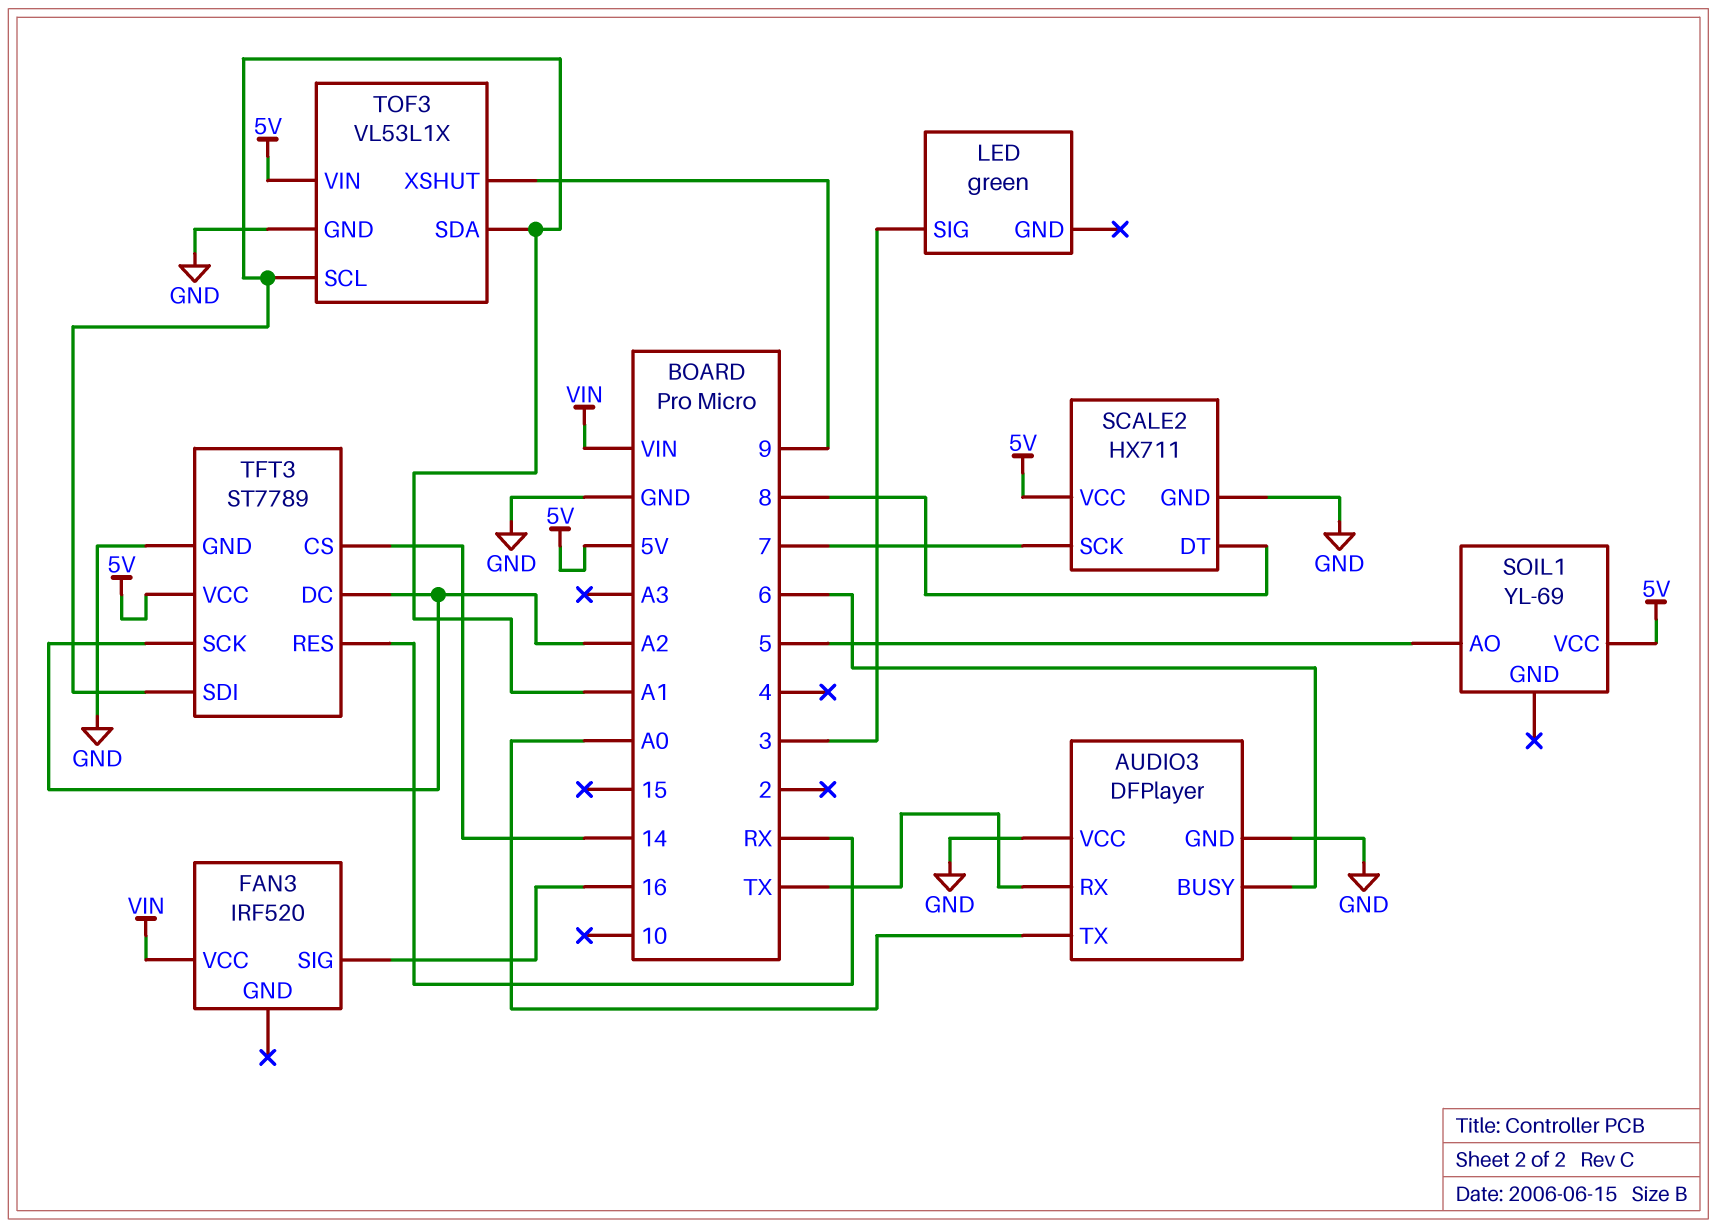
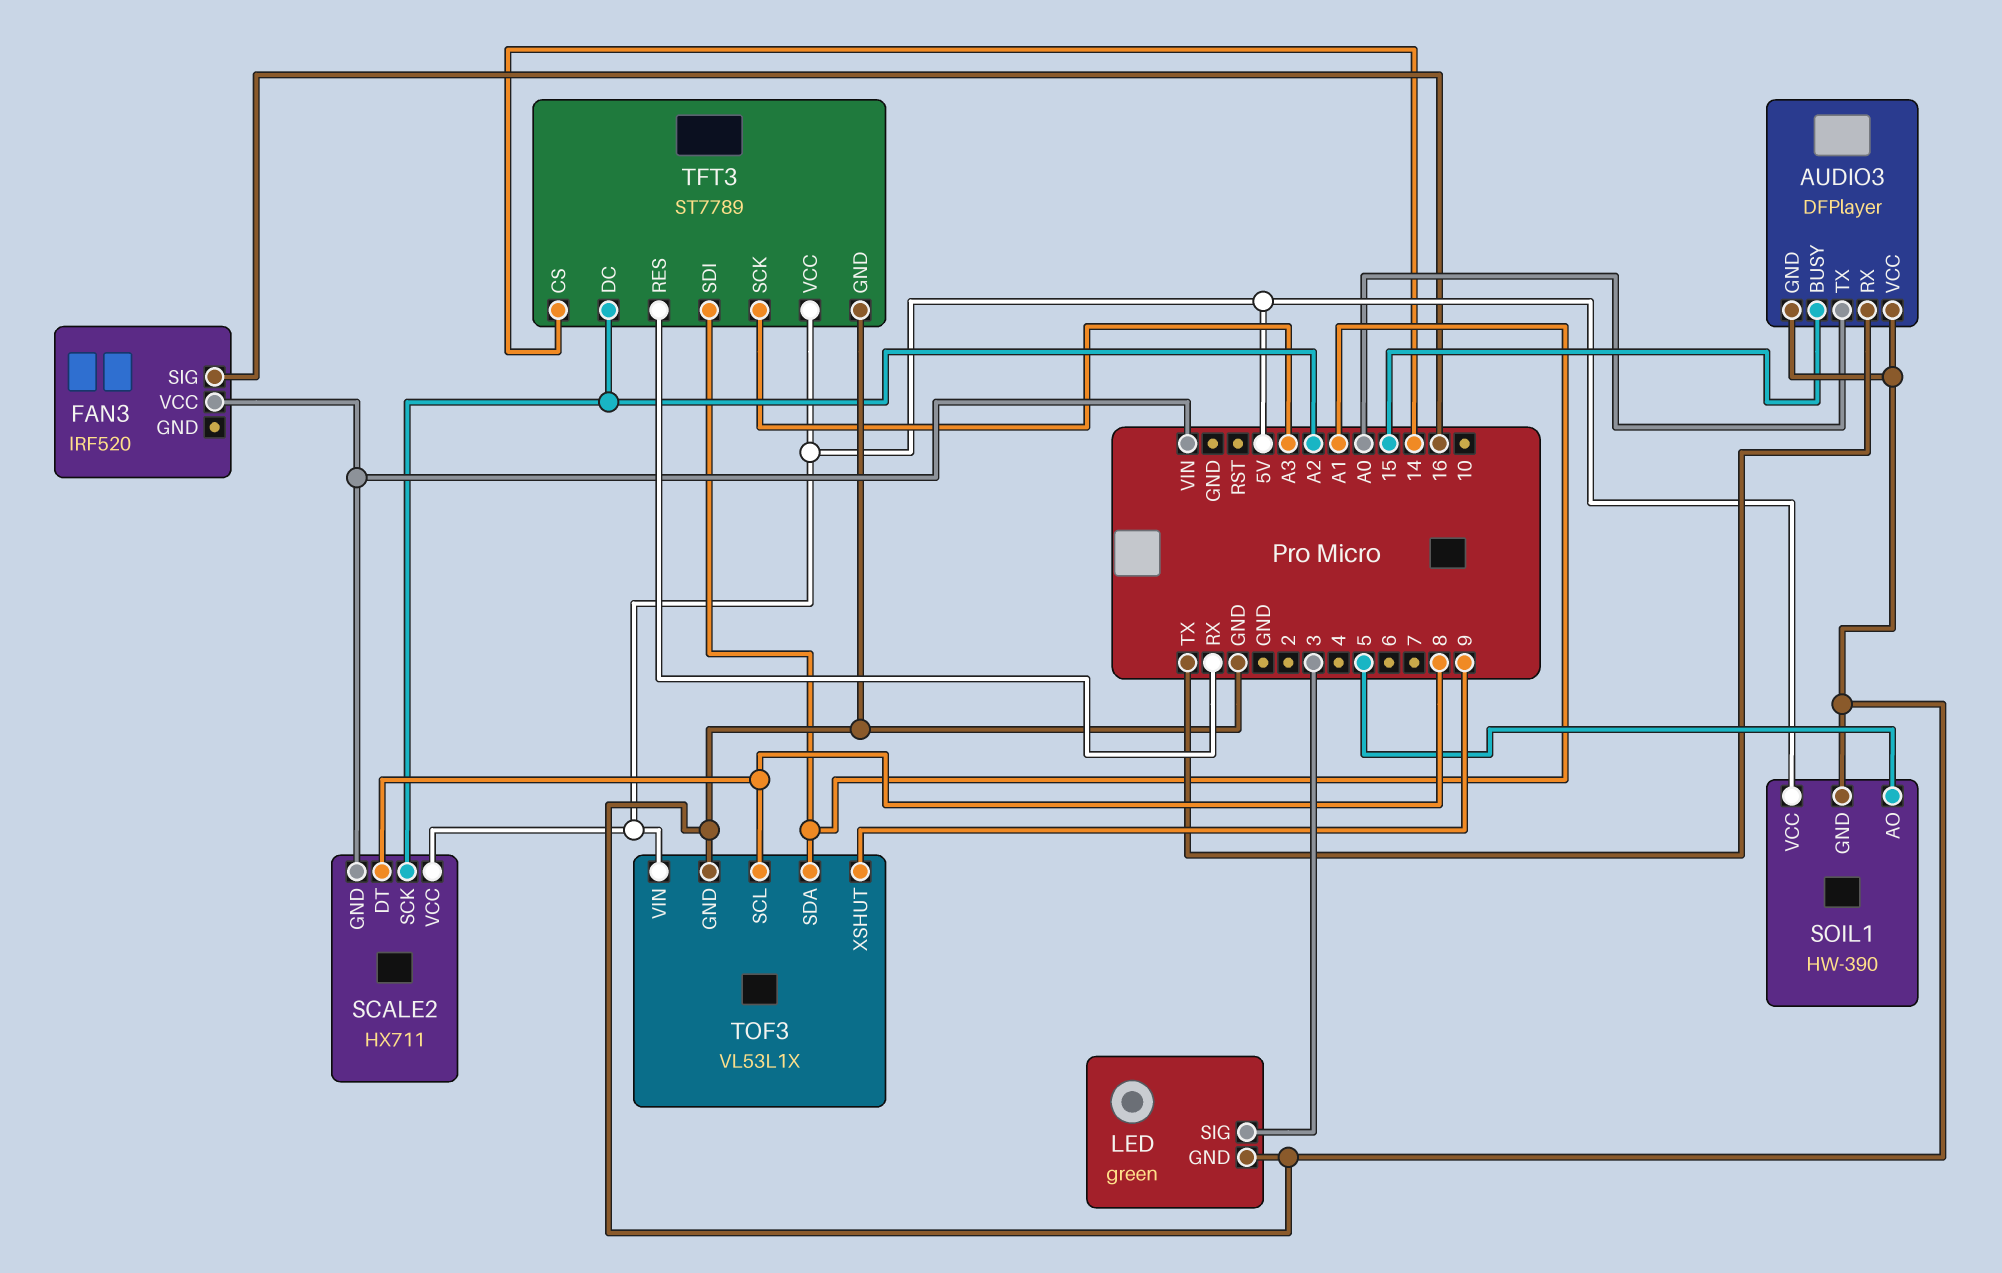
AUDIO3 pin BUSY: 6 -> 15
LED pin GND: none -> GND
SCALE2 pin GND: GND -> VIN
SCALE2 pin SCK: 7 -> A2
SOIL1: YL-69 -> HW-390
SOIL1 pin GND: none -> GND
TFT3 pin SCK: A2 -> A3
TOF3 pin SCL: A1 -> 8

